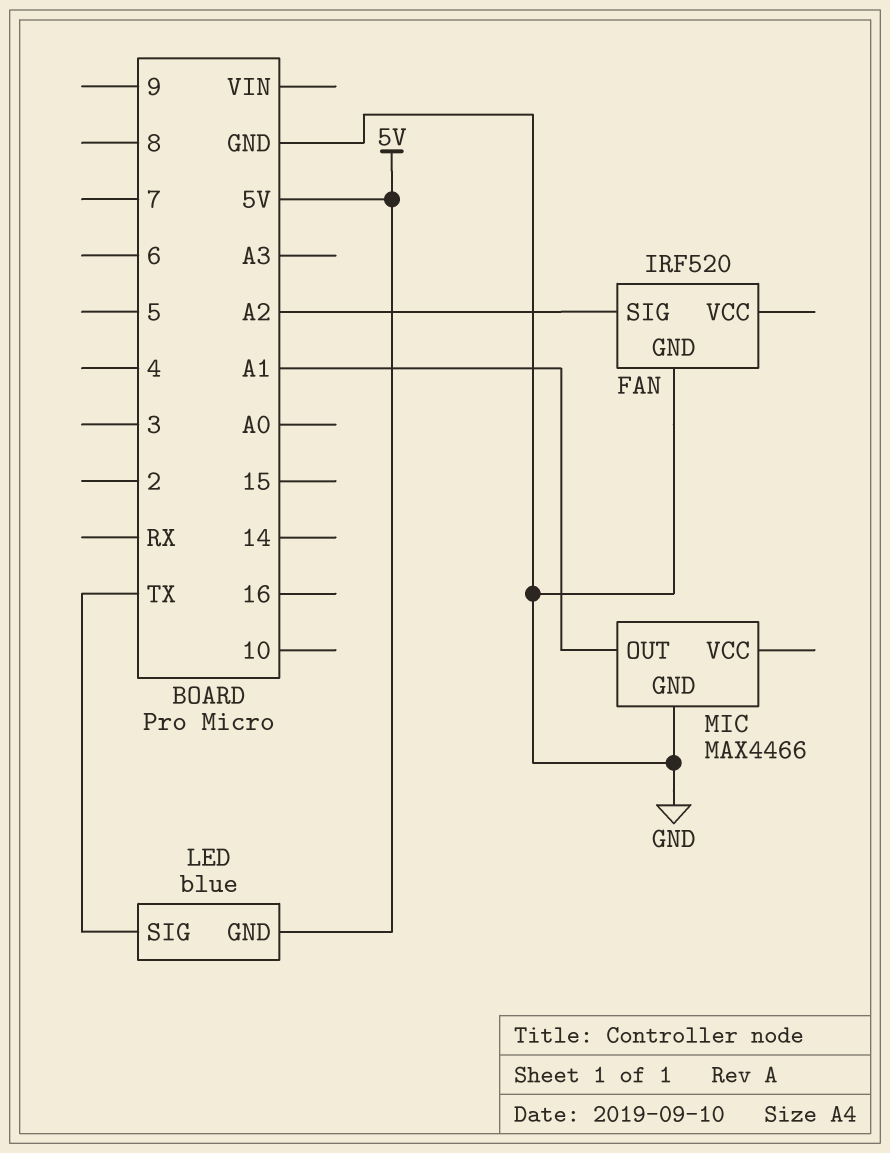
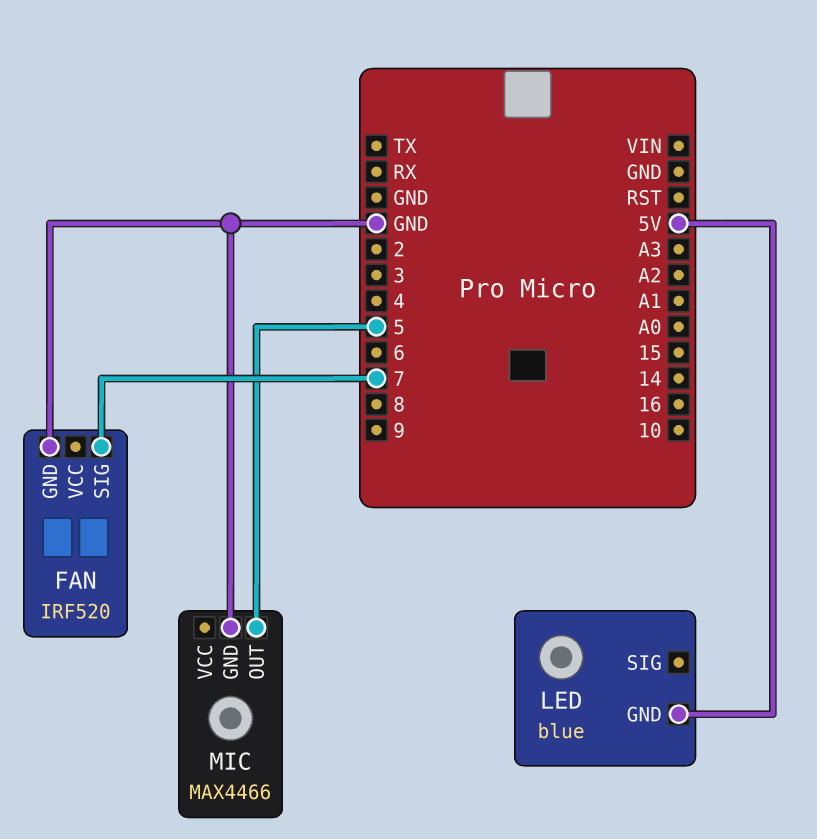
FAN pin SIG: A2 -> 7
LED pin SIG: TX -> none
MIC pin OUT: A1 -> 5

